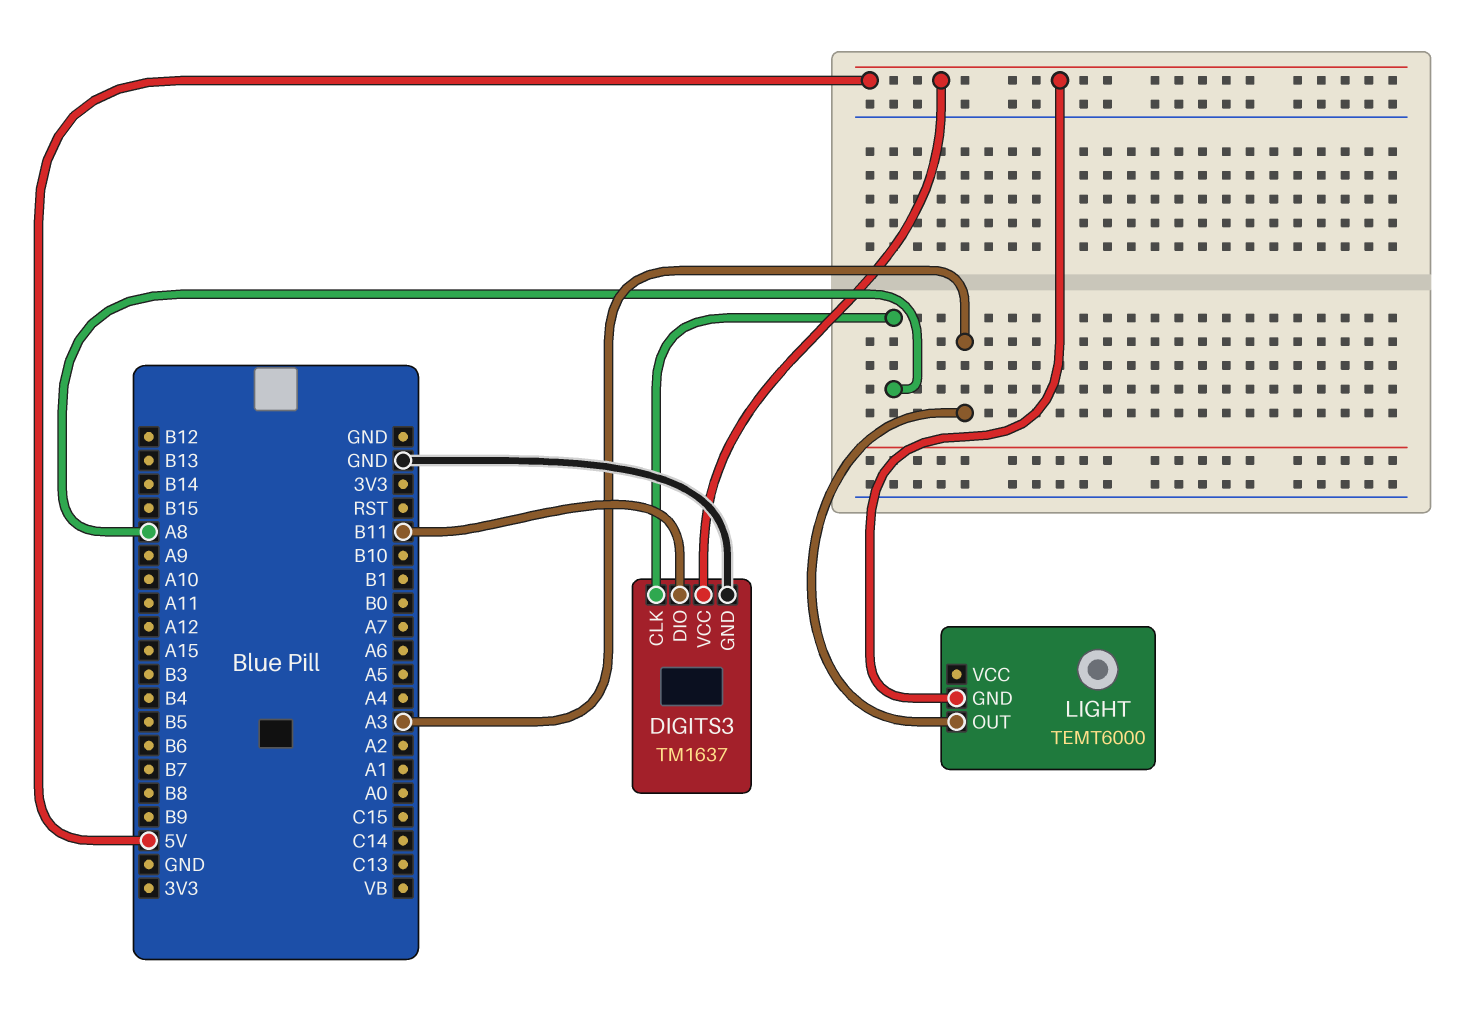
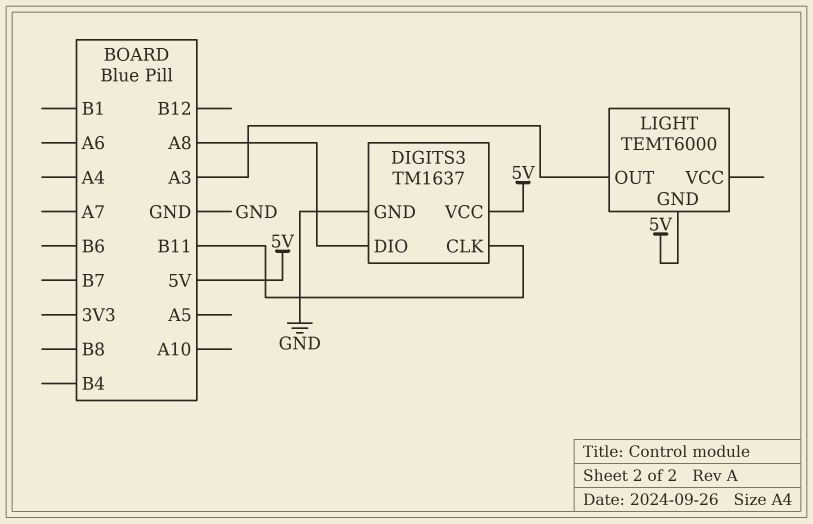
DIGITS3 pin CLK: A8 -> B11
DIGITS3 pin DIO: B11 -> A8

